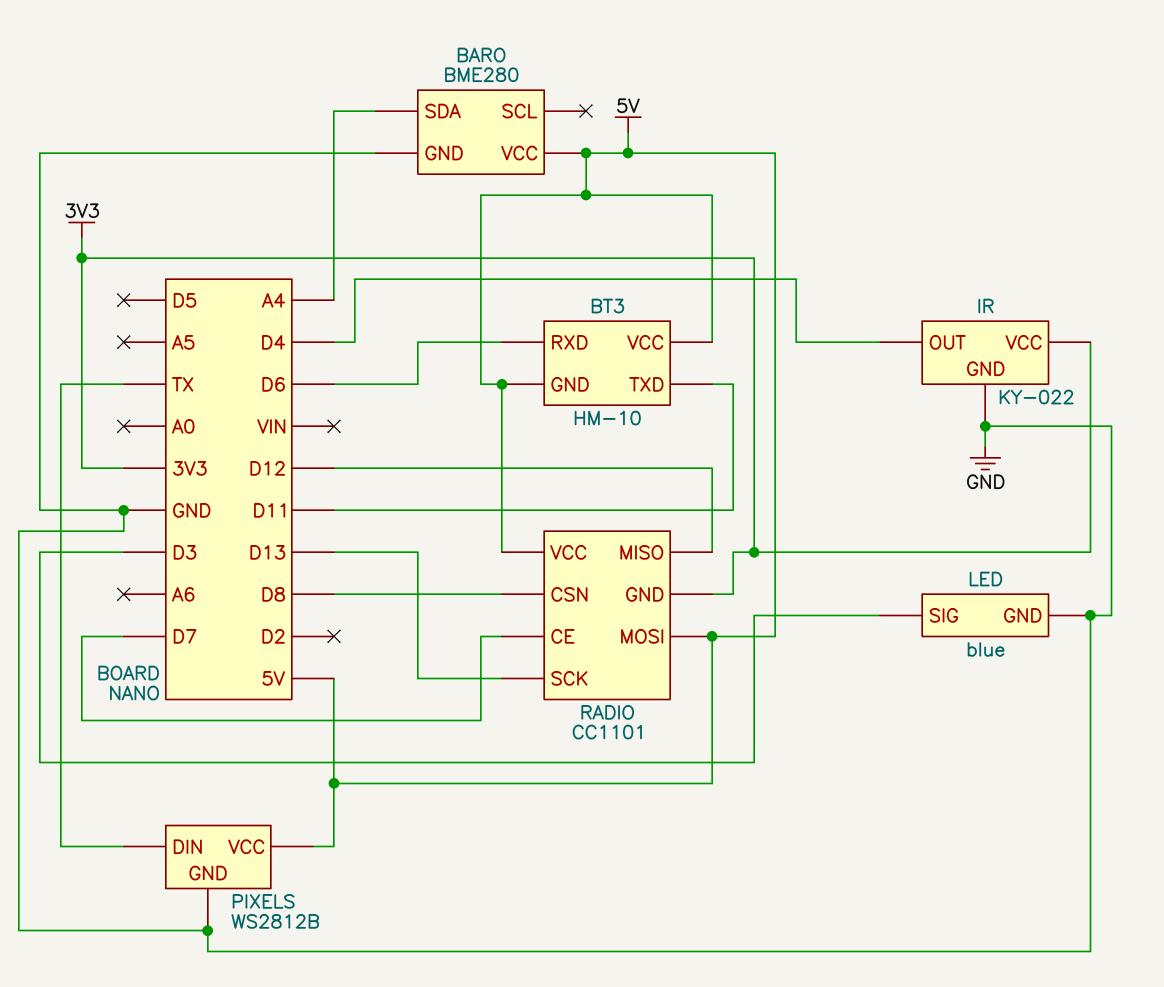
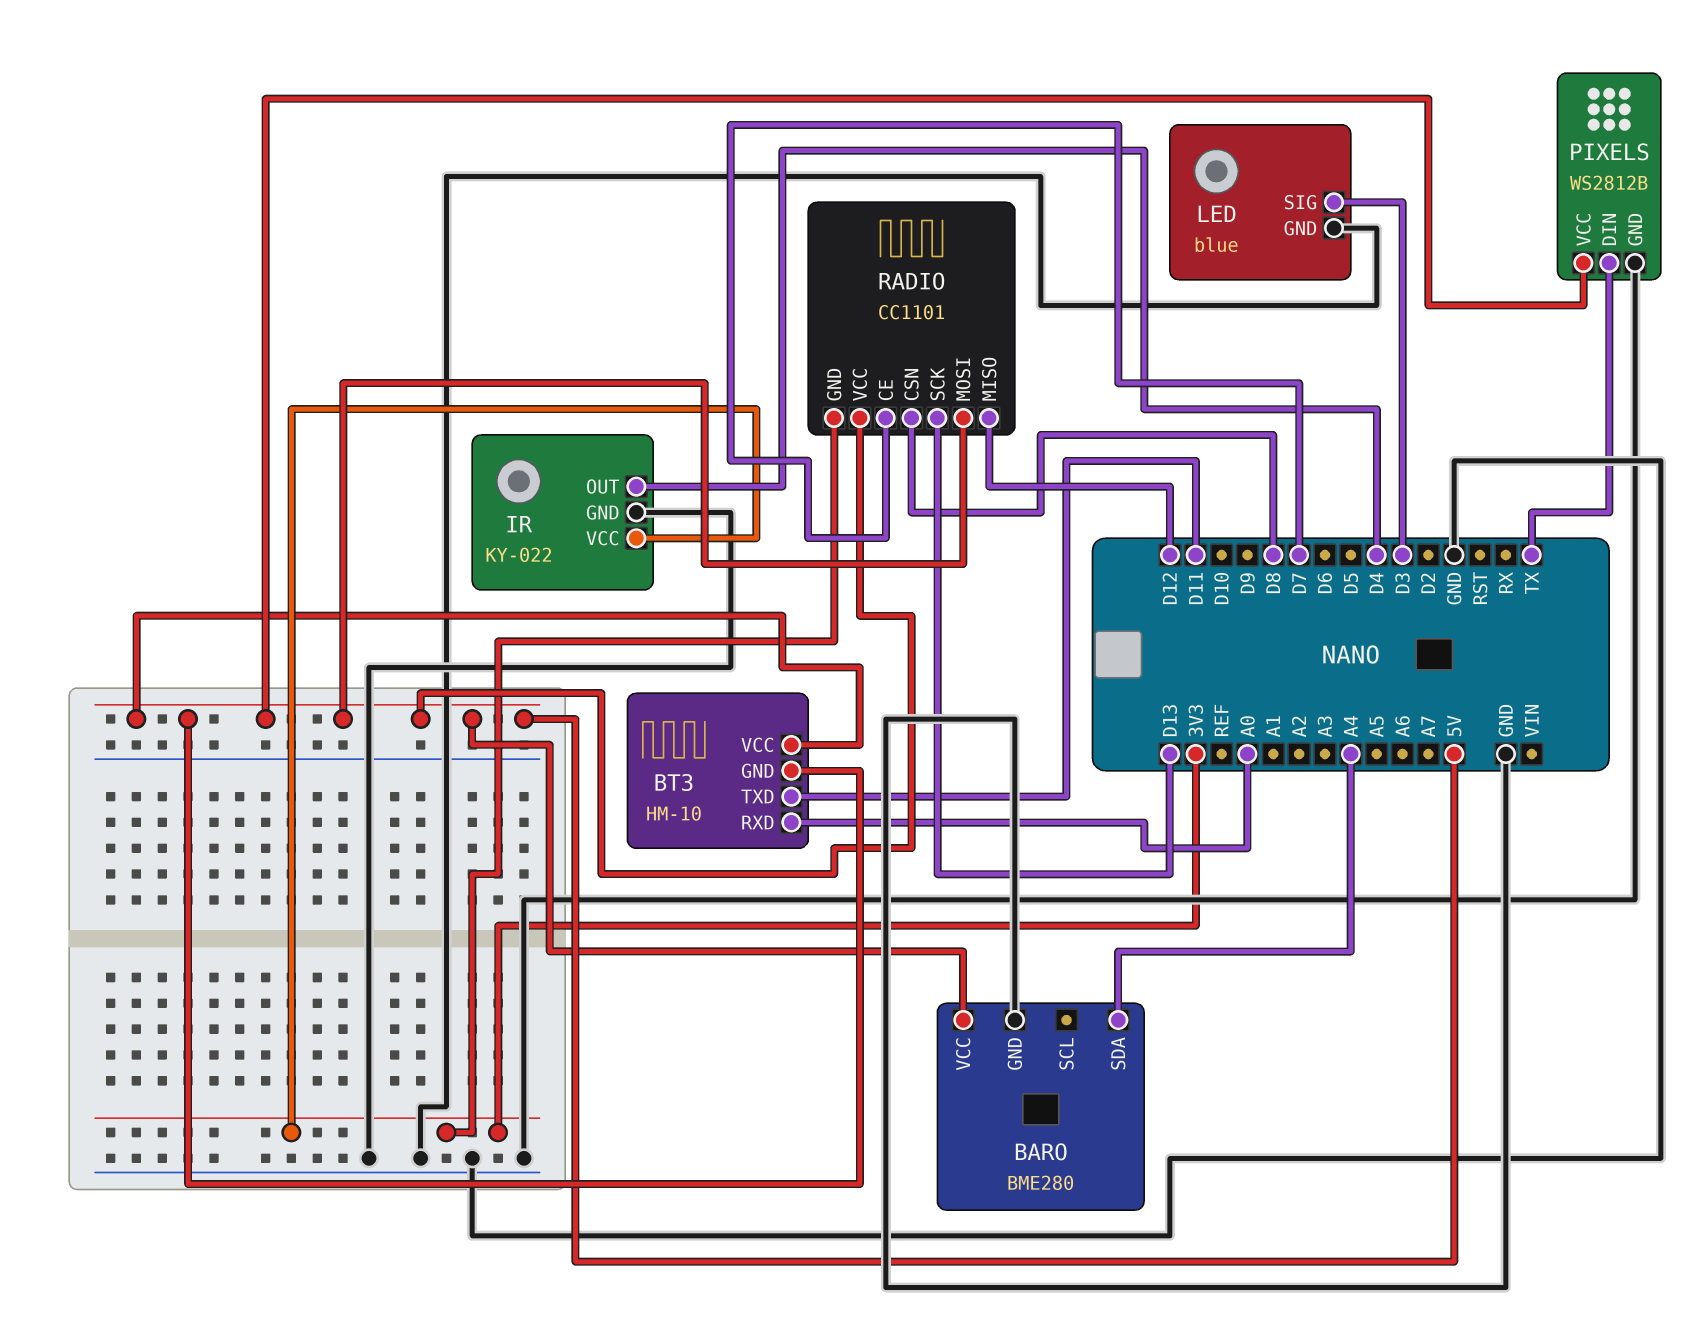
BT3 pin RXD: D6 -> A0

